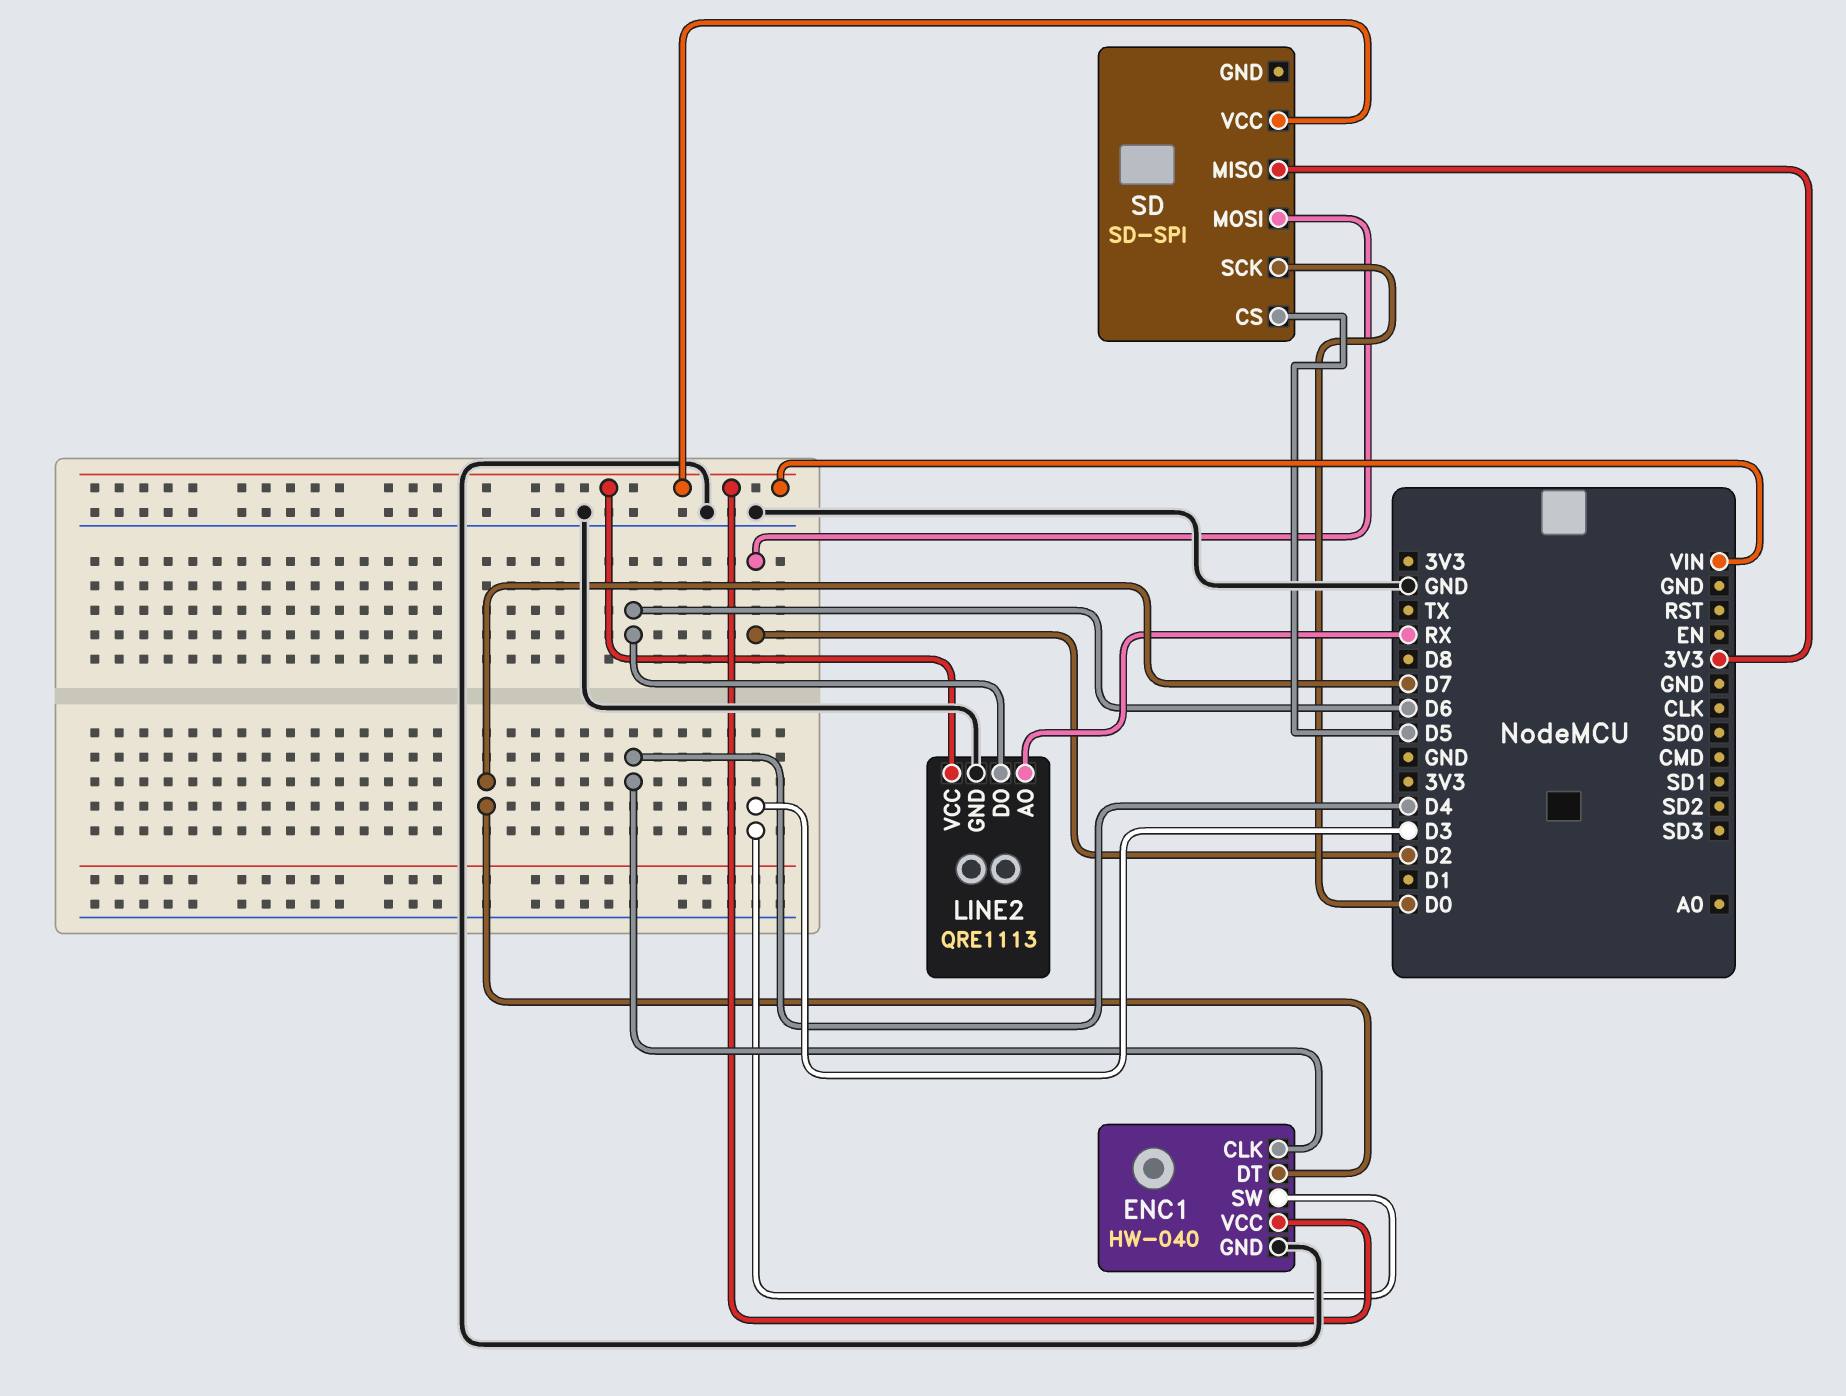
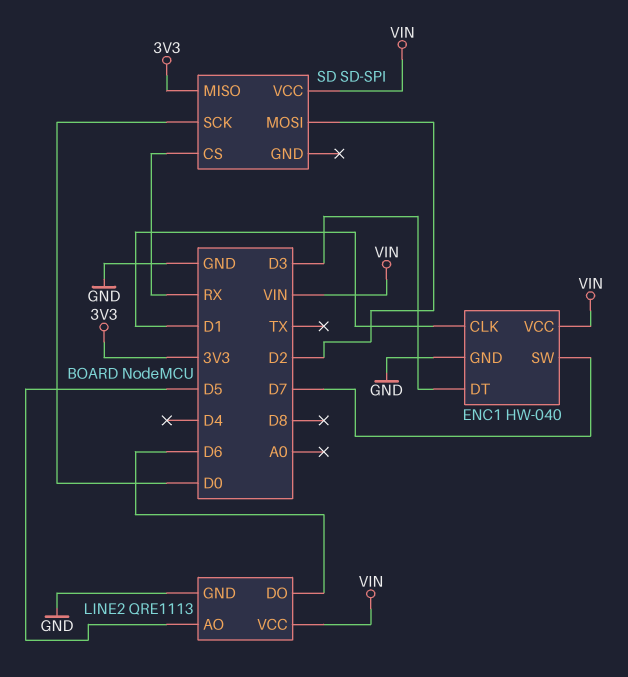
ENC1 pin CLK: D4 -> D1
ENC1 pin DT: D7 -> D3
ENC1 pin SW: D3 -> D7
LINE2 pin AO: RX -> D5
SD pin CS: D5 -> RX

